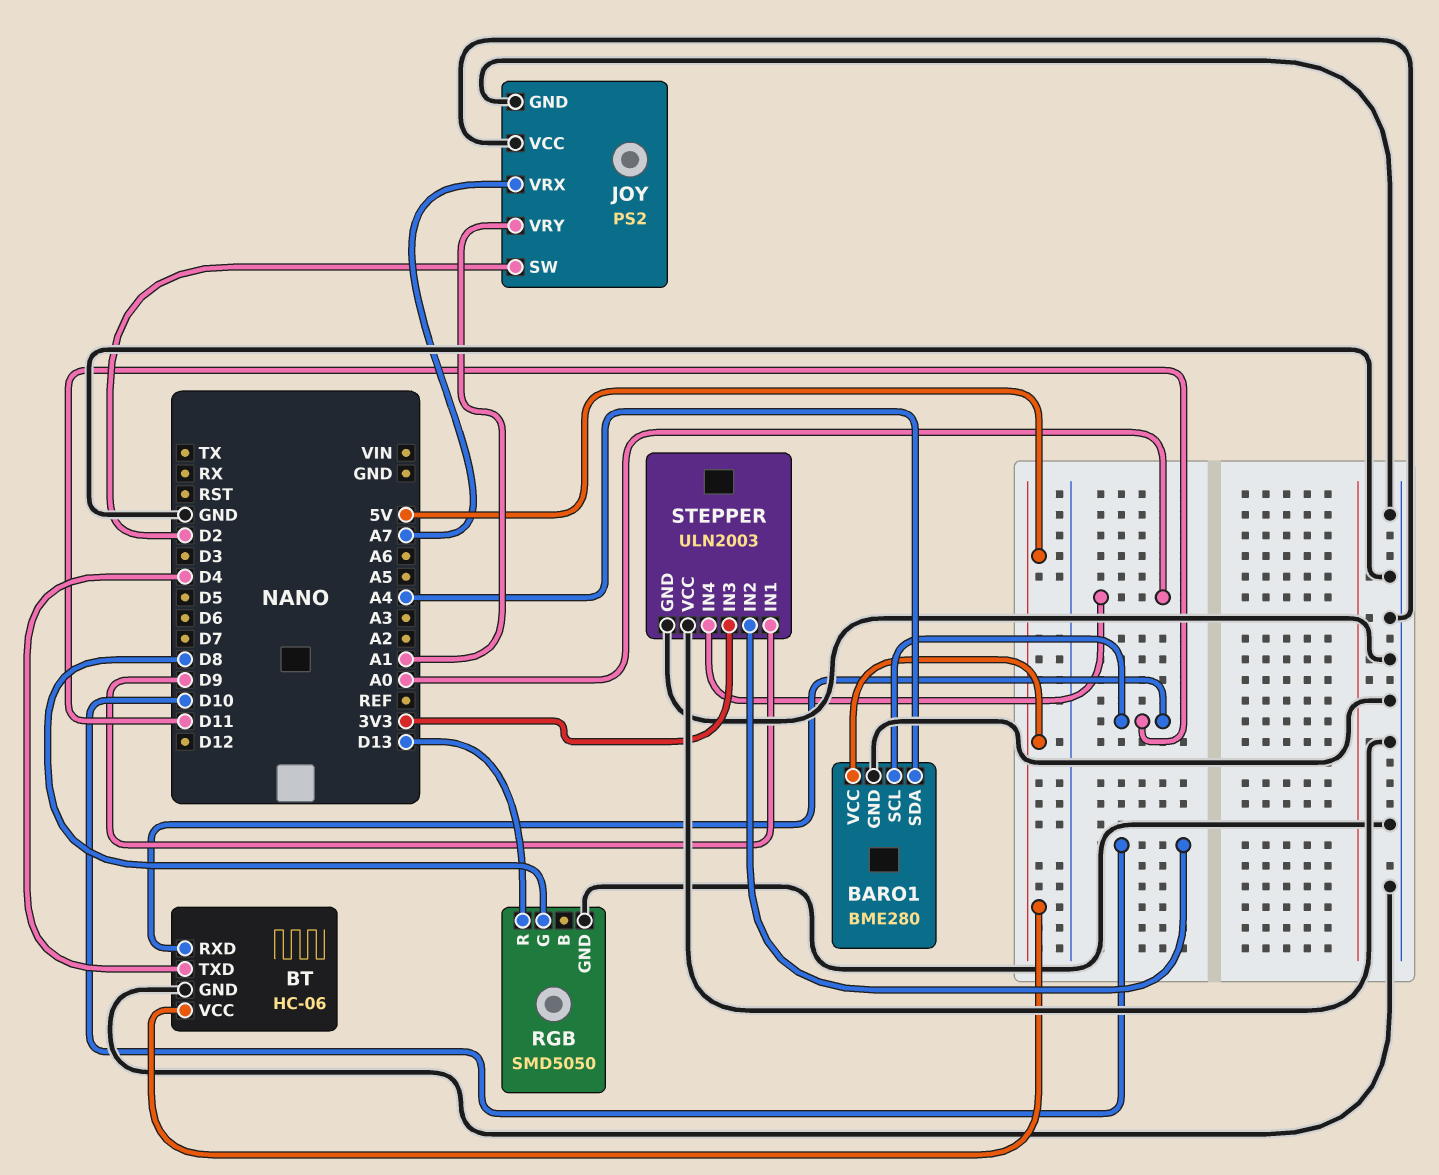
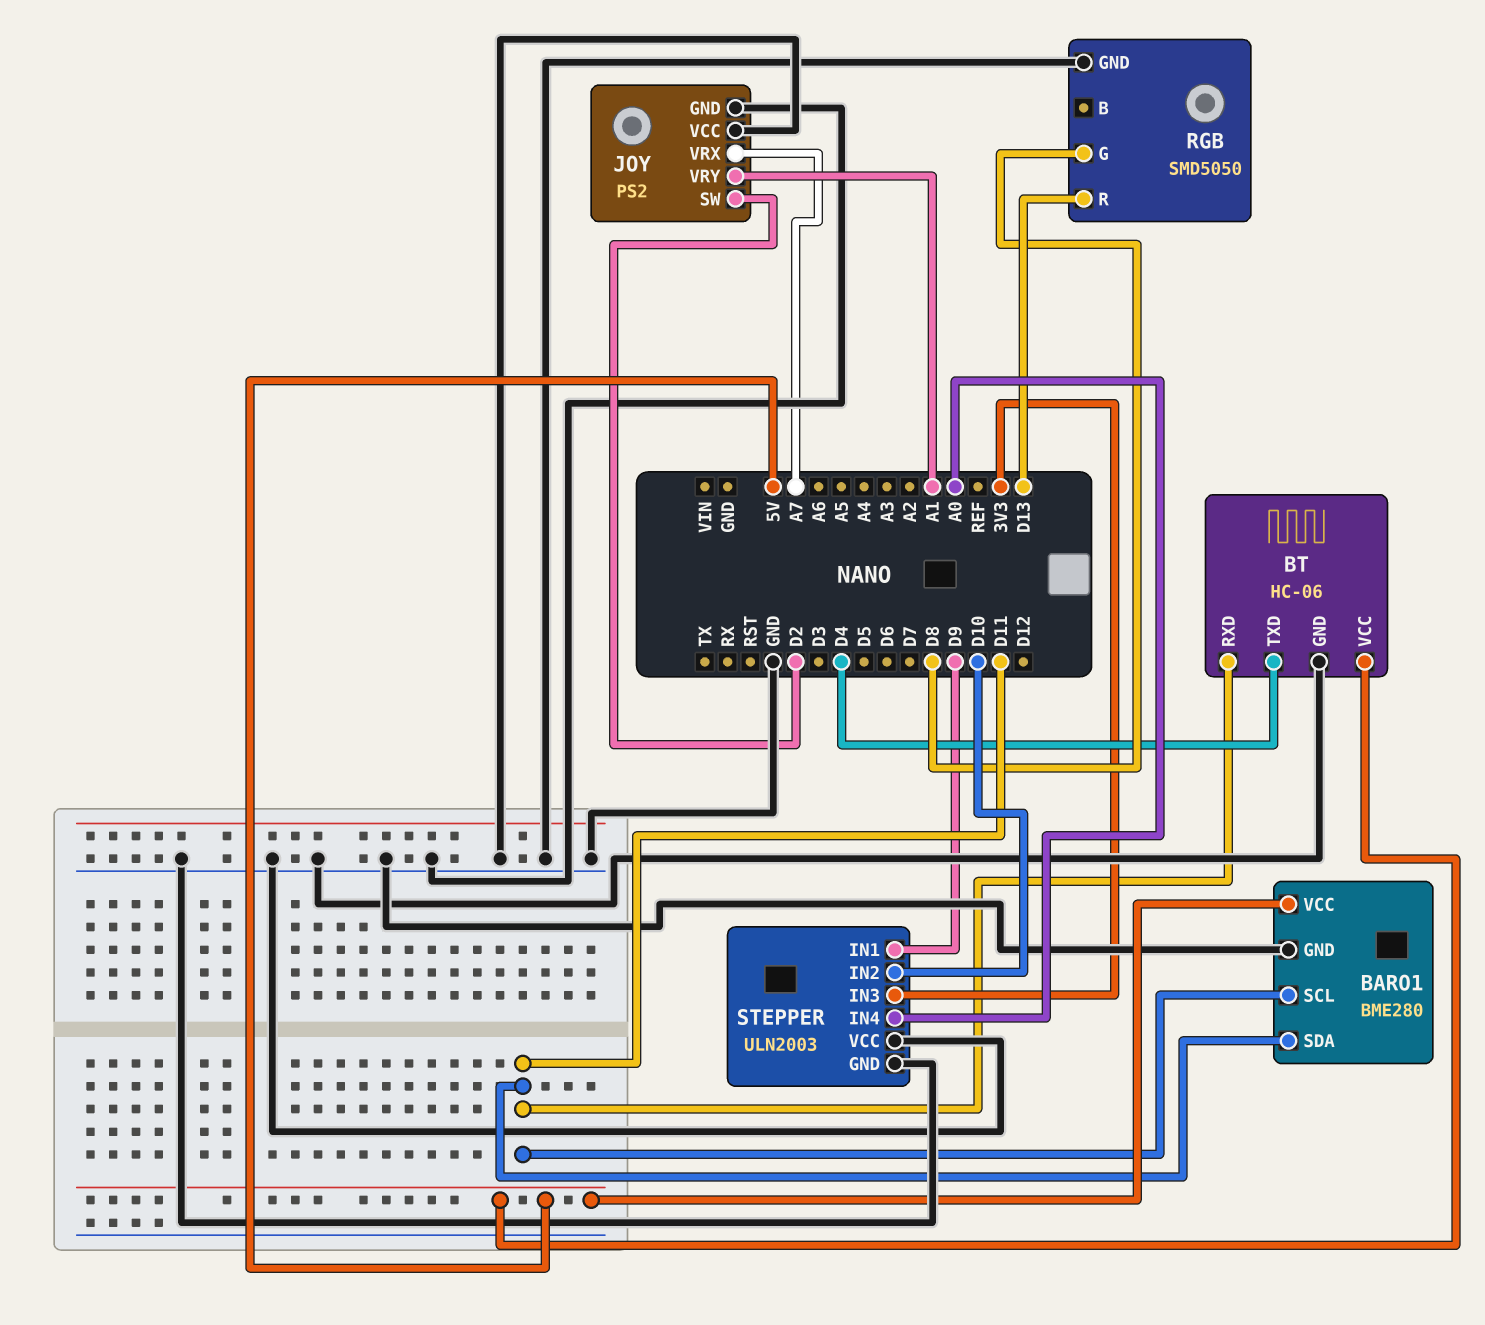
BARO1 pin SDA: A4 -> D11

